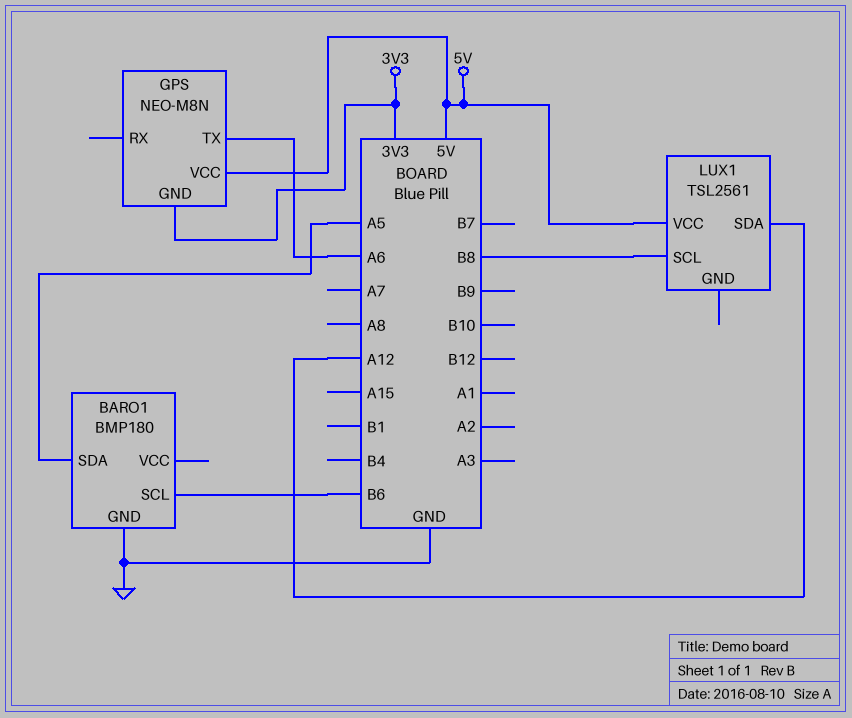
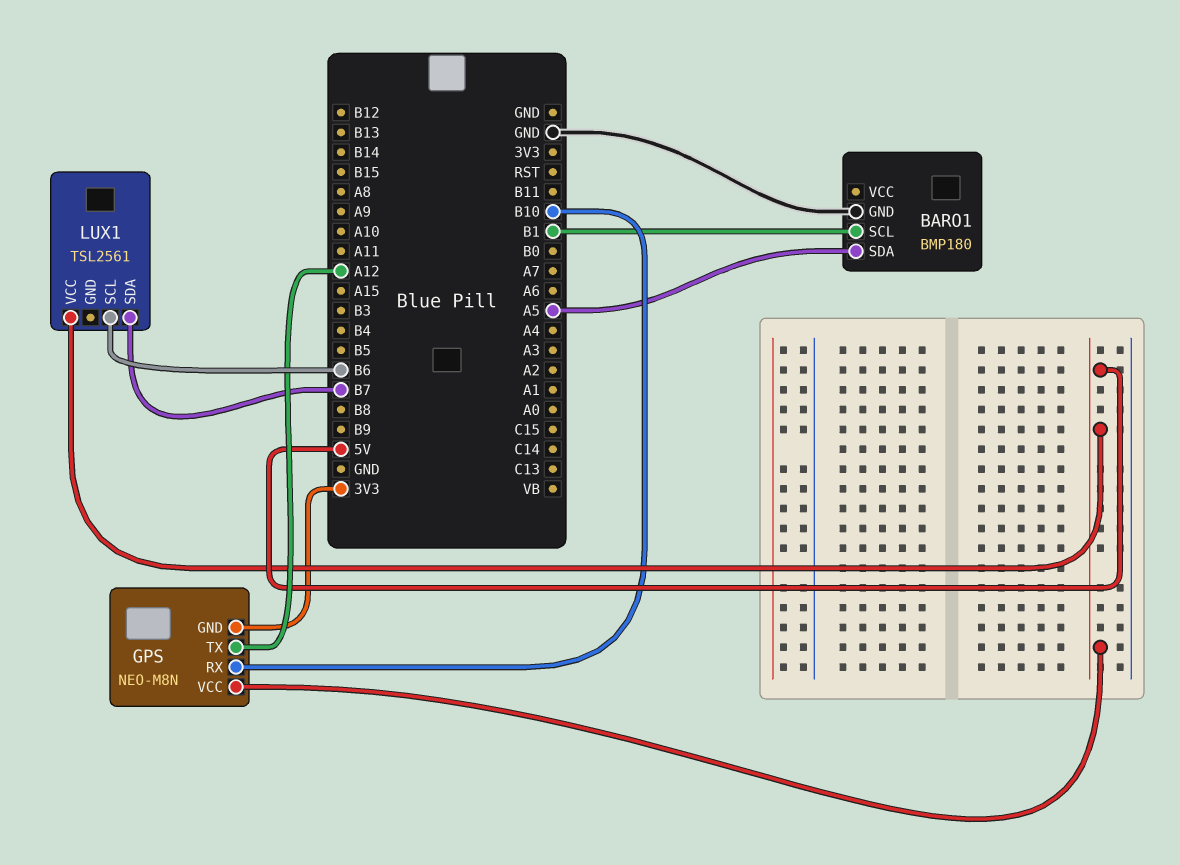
BARO1 pin SCL: B6 -> B1
GPS pin RX: none -> B10
GPS pin TX: A6 -> A12
LUX1 pin SCL: B8 -> B6
LUX1 pin SDA: A12 -> B7

